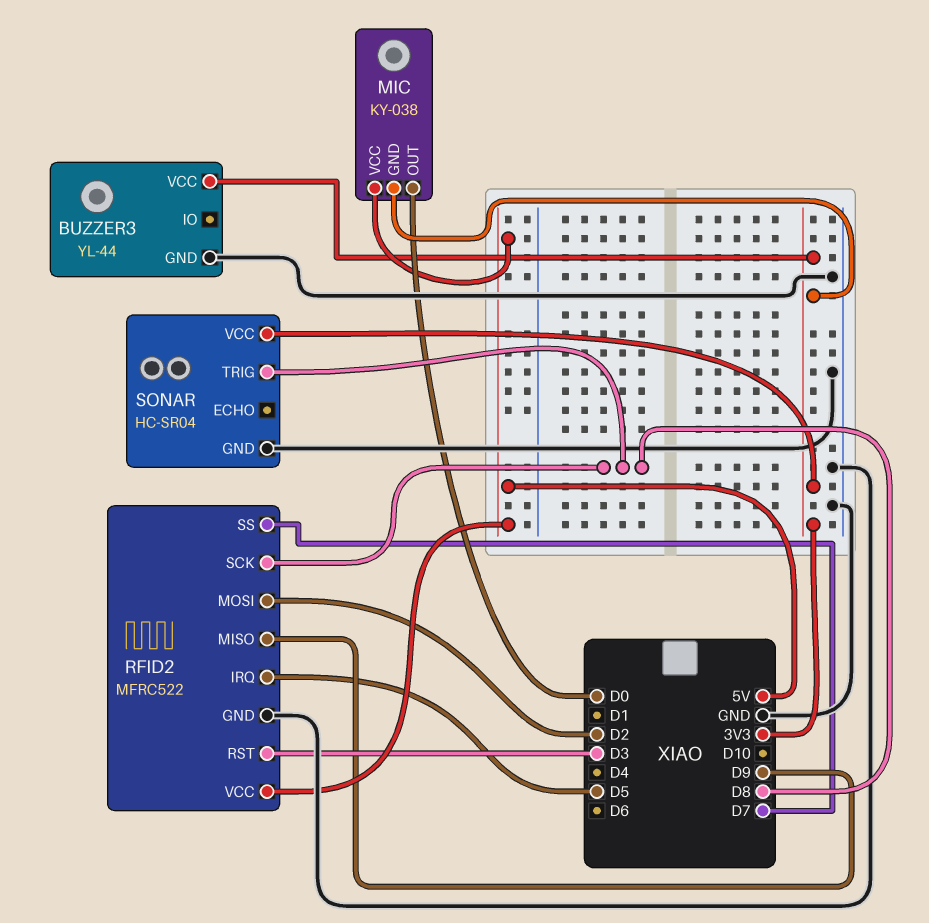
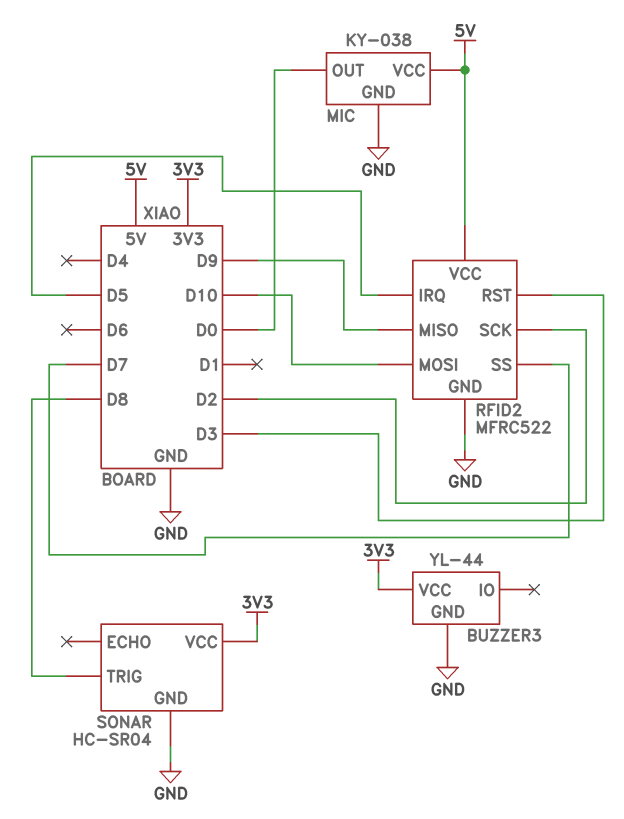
MIC pin GND: 3V3 -> GND
RFID2 pin MOSI: D2 -> D10
RFID2 pin SCK: D8 -> D2

